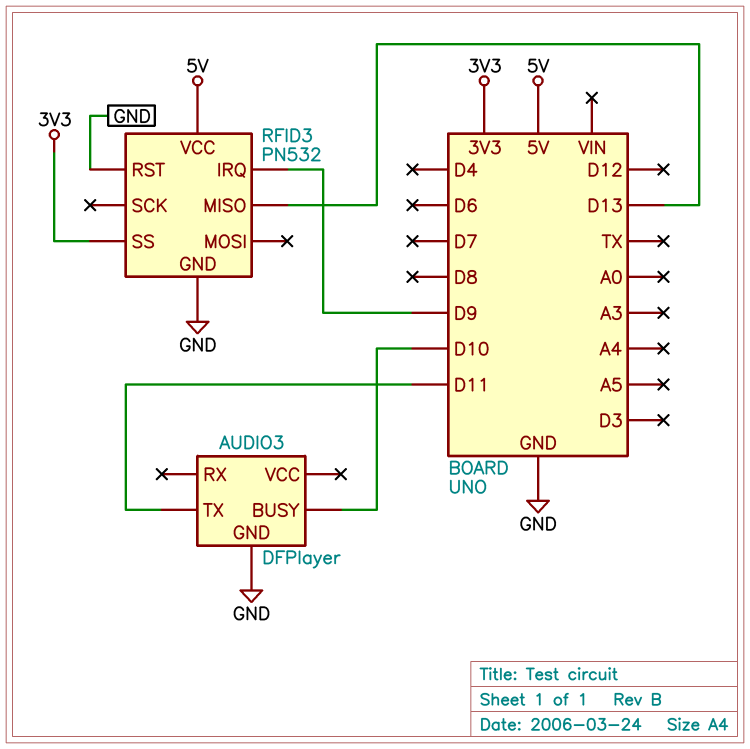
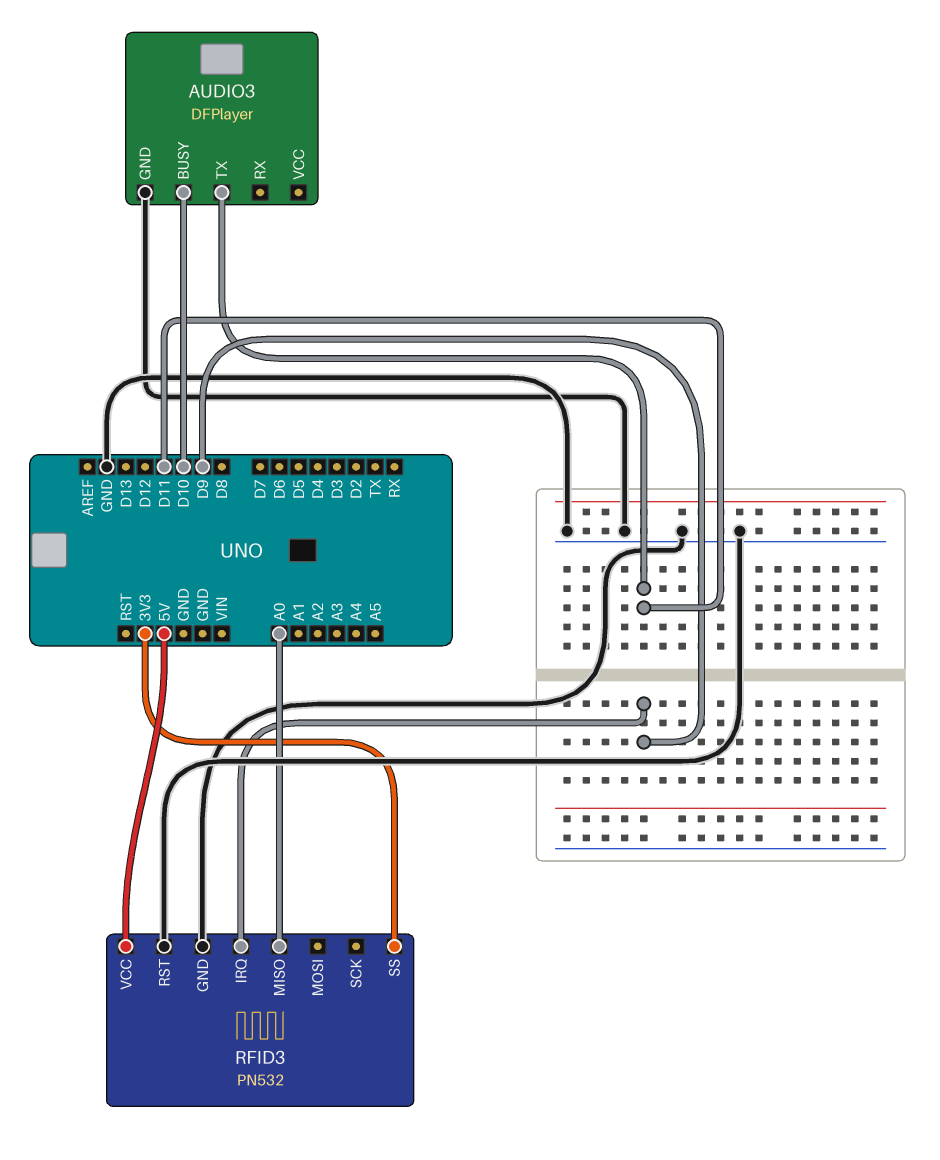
RFID3 pin MISO: D13 -> A0

